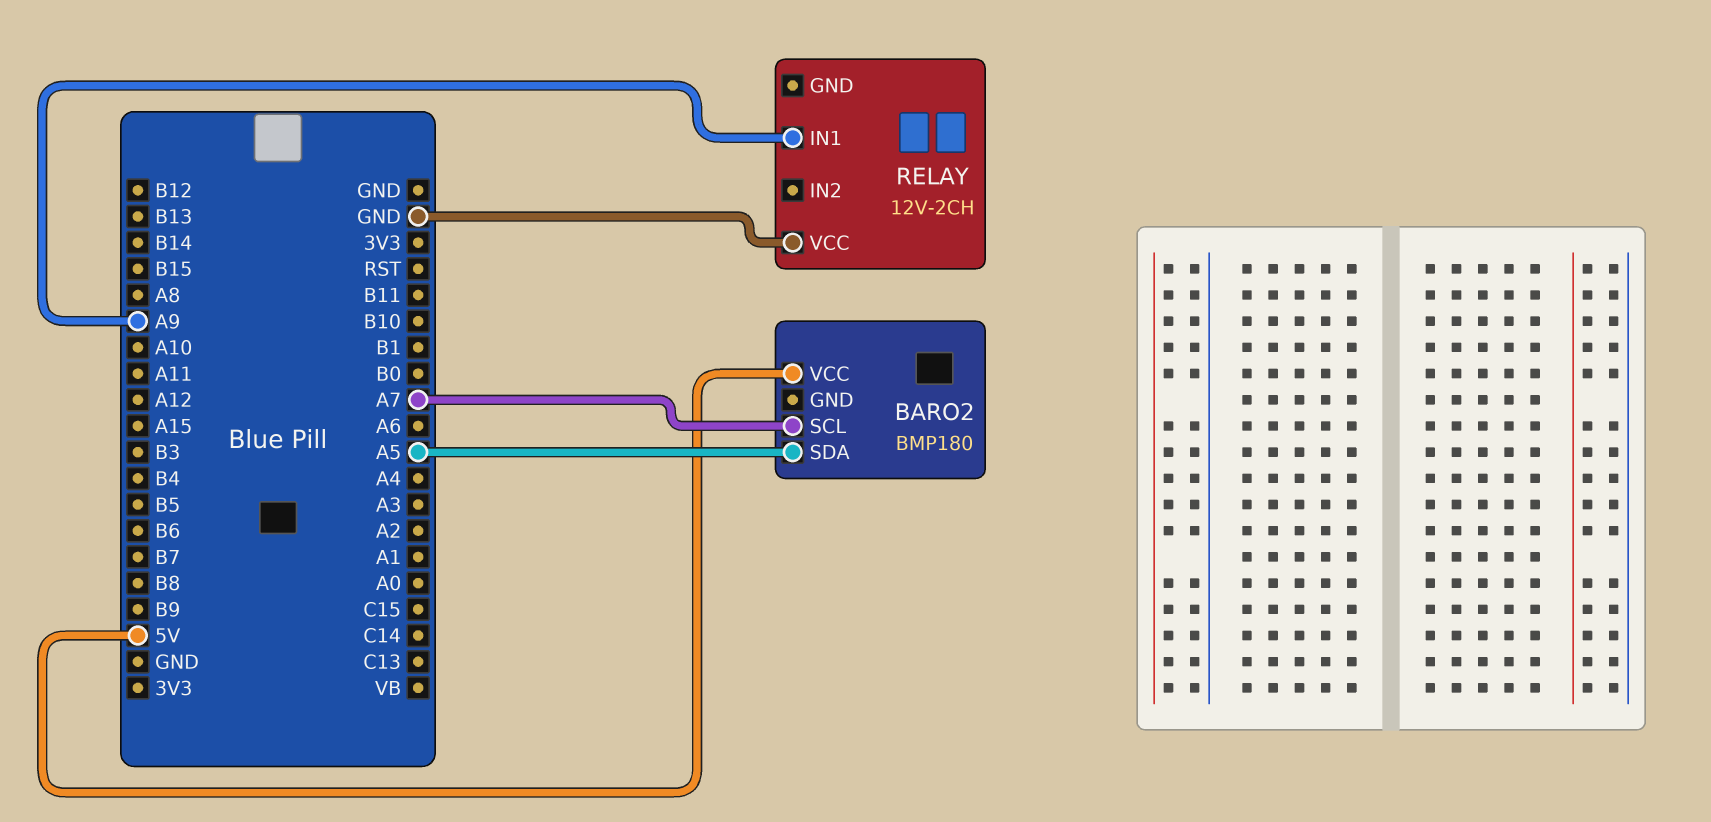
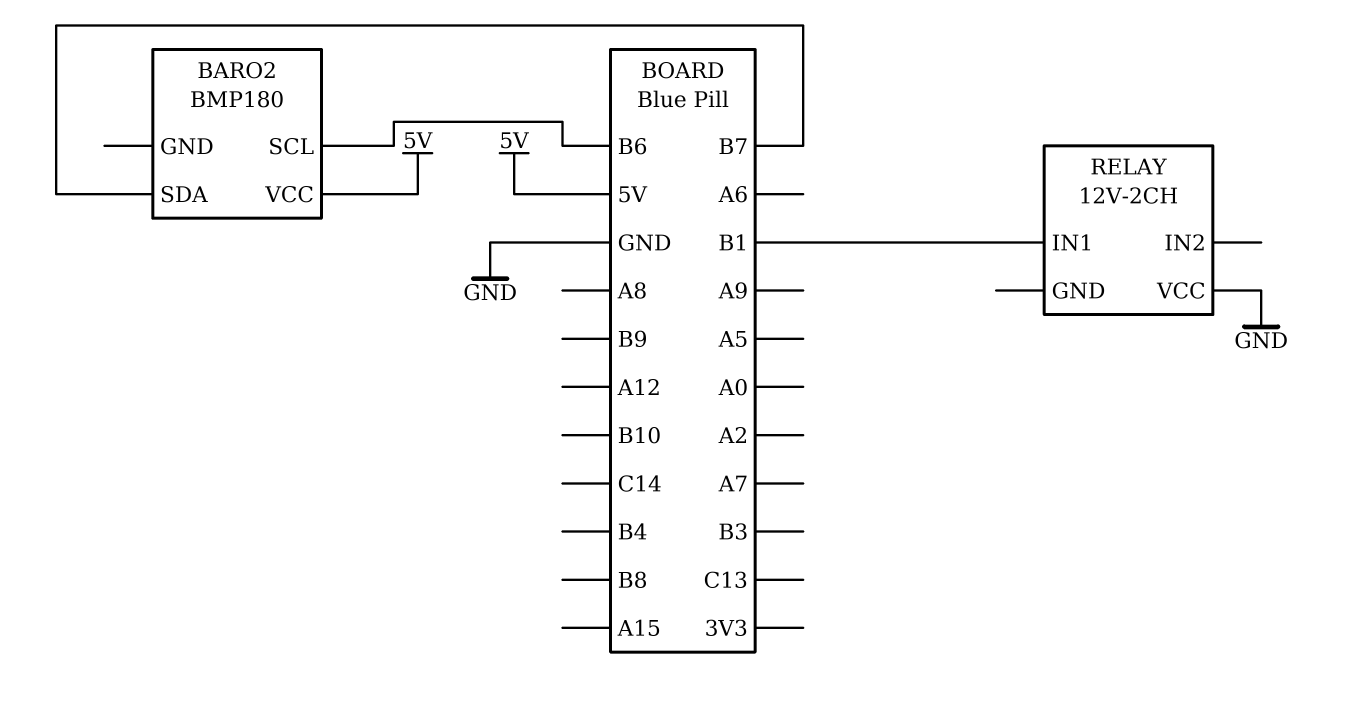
BARO2 pin SCL: A7 -> B6
BARO2 pin SDA: A5 -> B7
RELAY pin IN1: A9 -> B1

